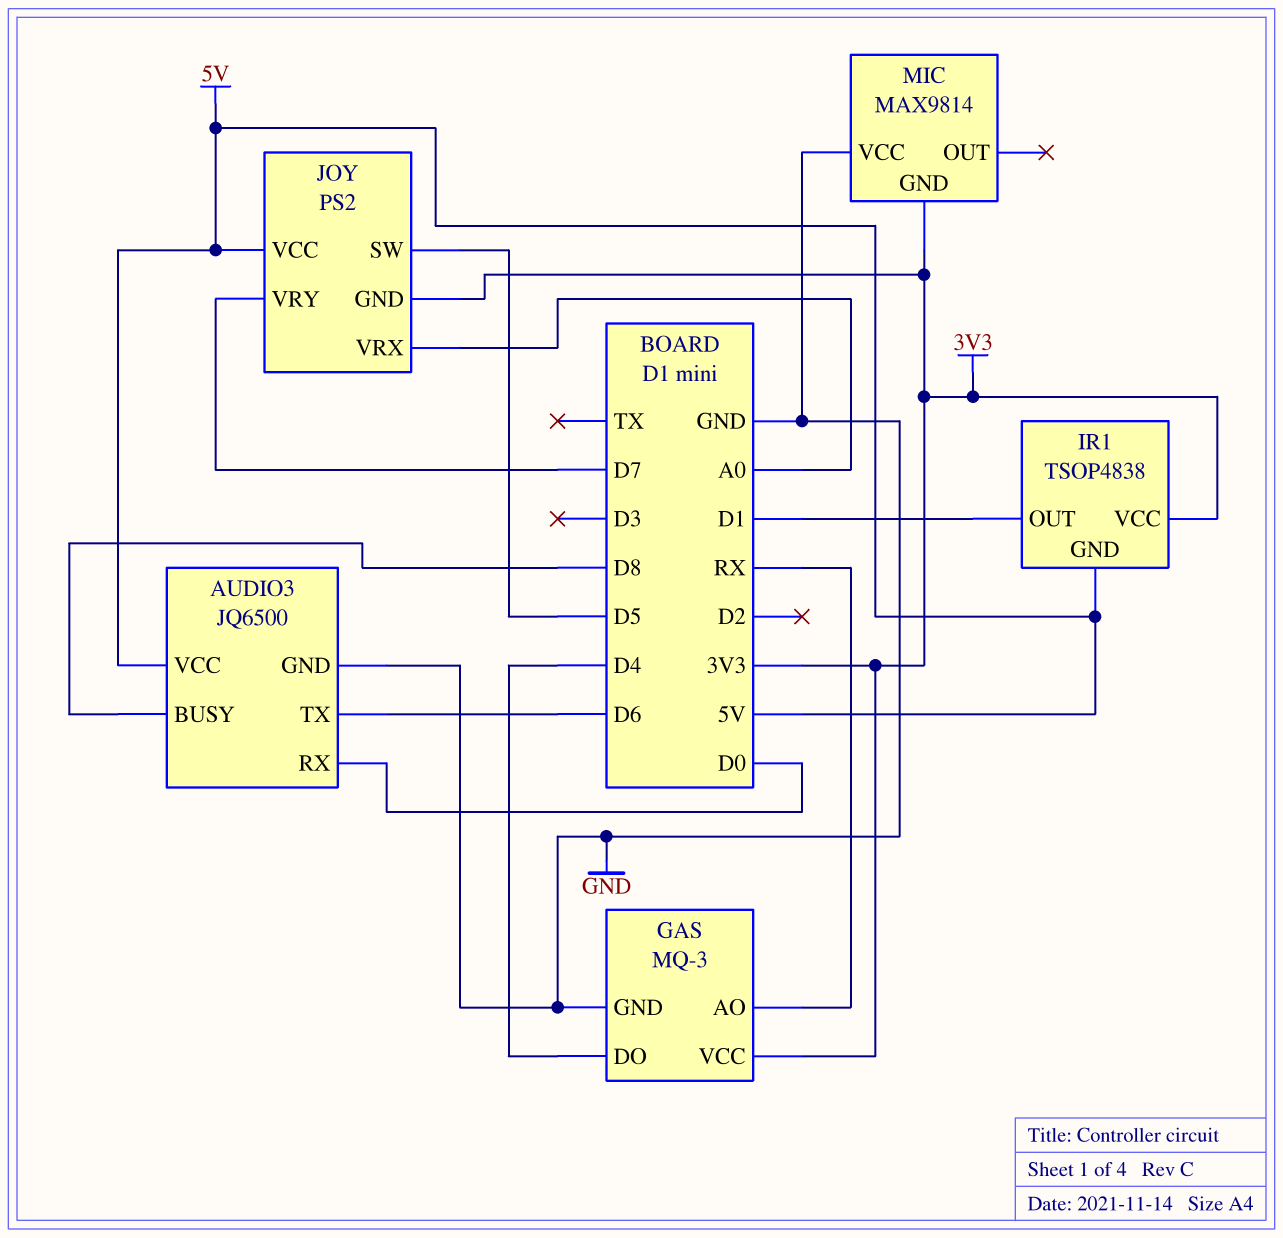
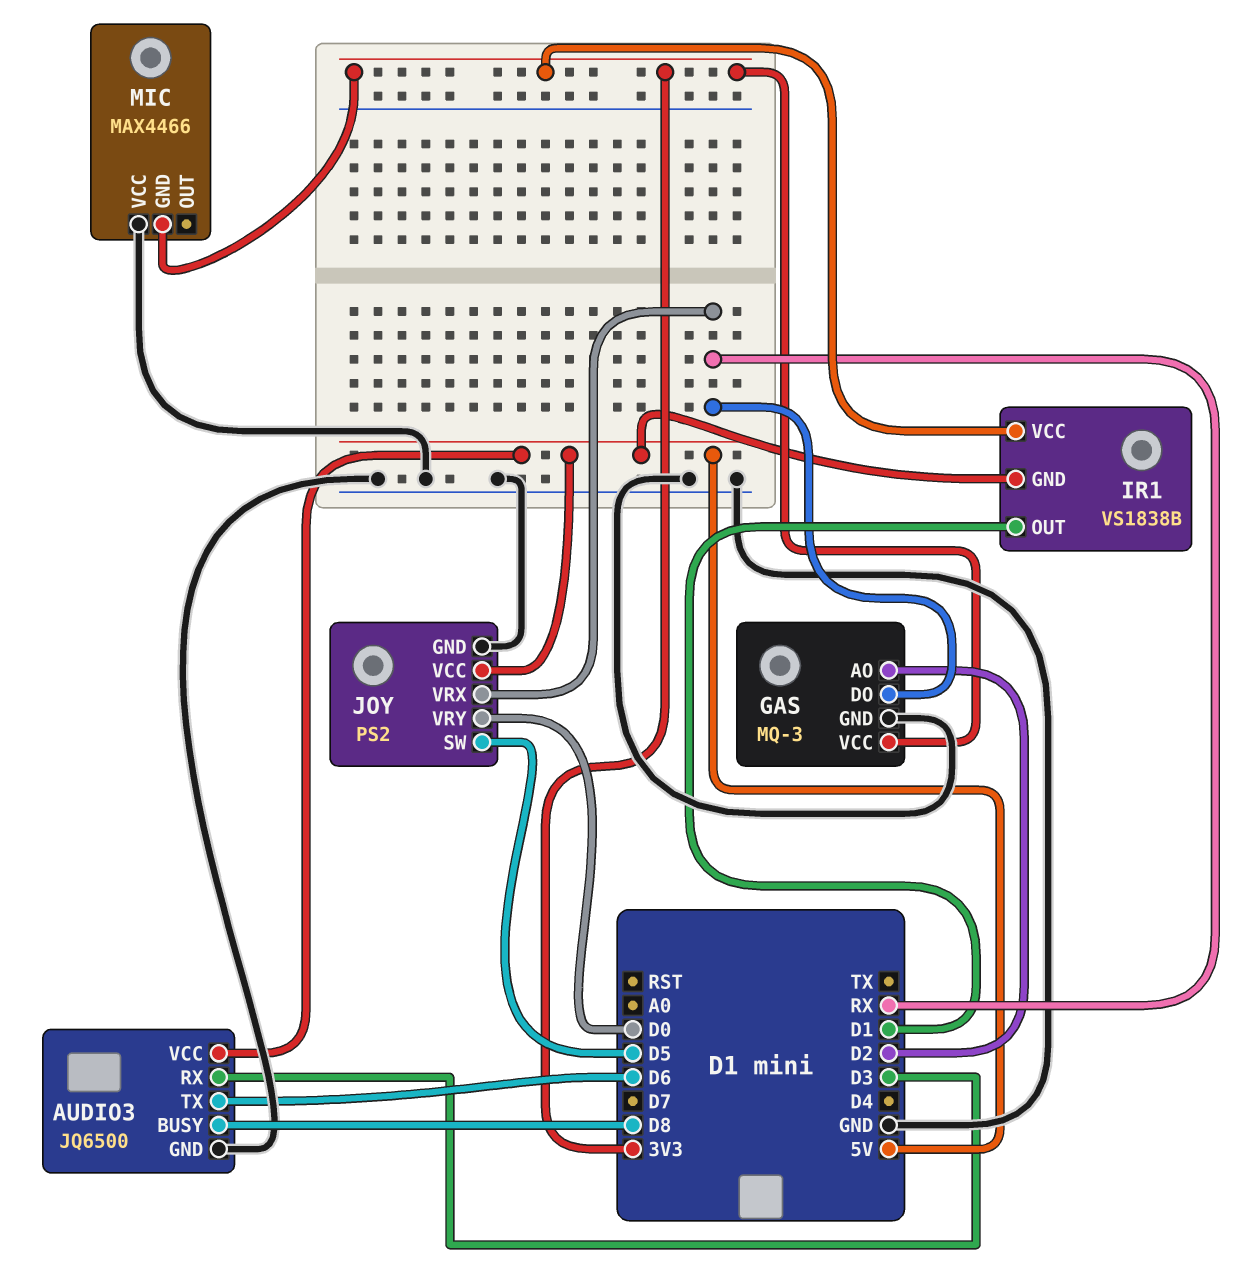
AUDIO3 pin RX: D0 -> D3
GAS pin AO: RX -> D2
GAS pin DO: D4 -> RX
IR1: TSOP4838 -> VS1838B
JOY pin GND: 3V3 -> GND
JOY pin VRX: A0 -> RX
JOY pin VRY: D7 -> D0
MIC: MAX9814 -> MAX4466

